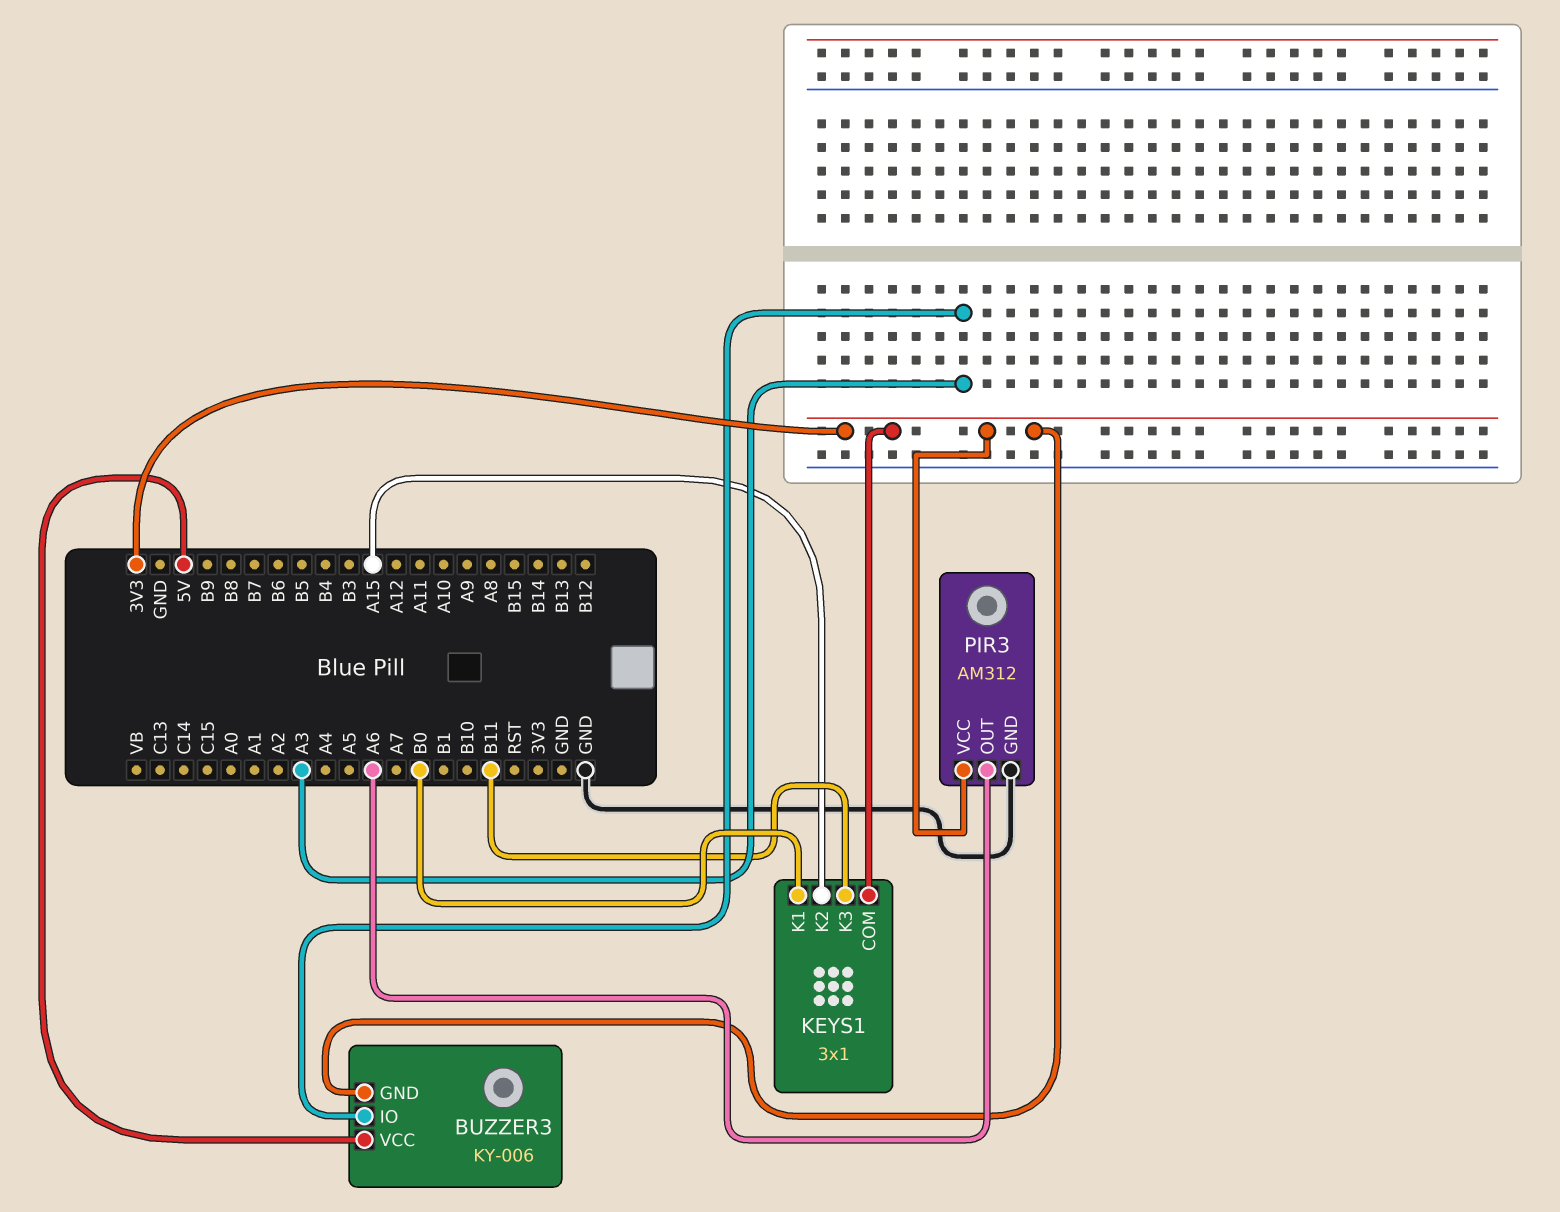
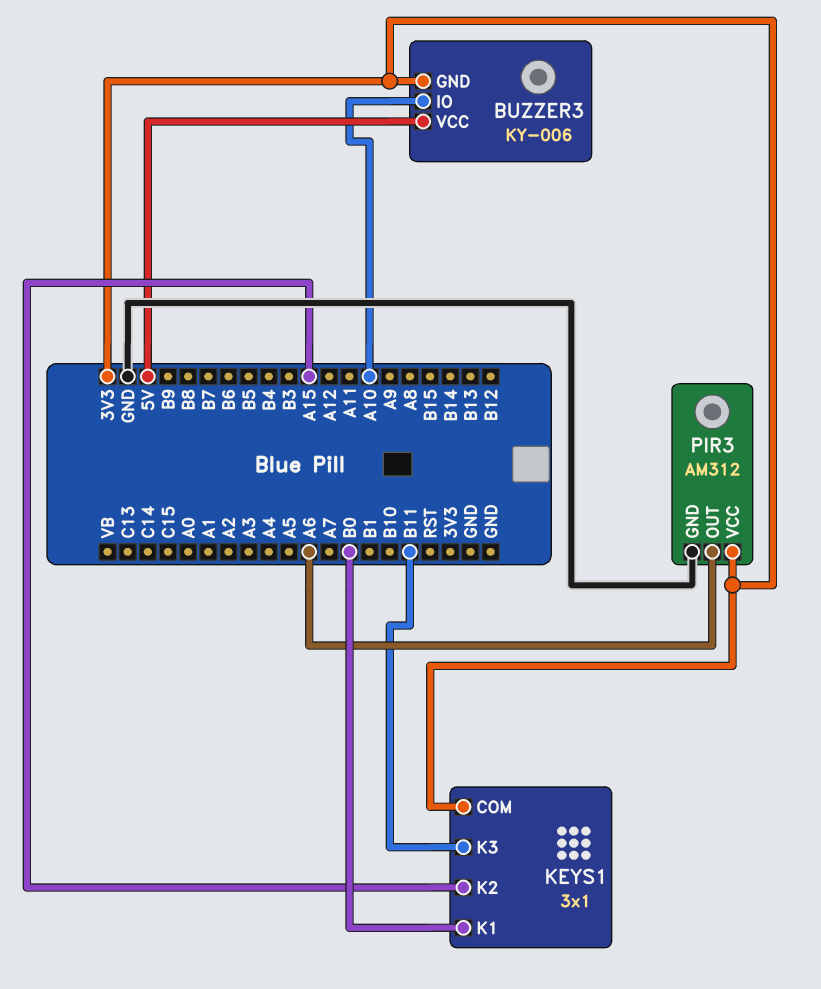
BUZZER3 pin IO: A3 -> A10

